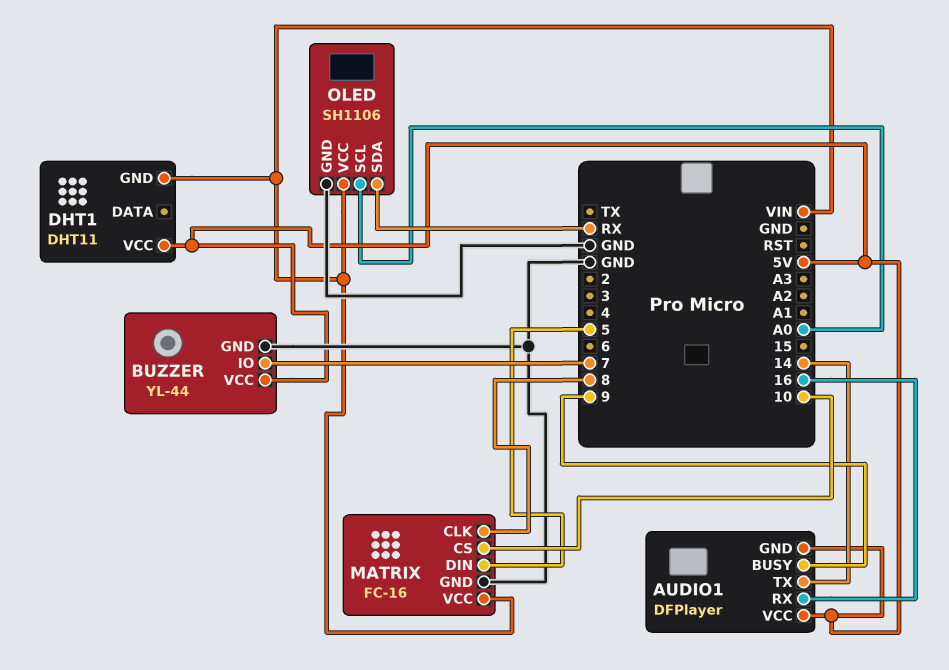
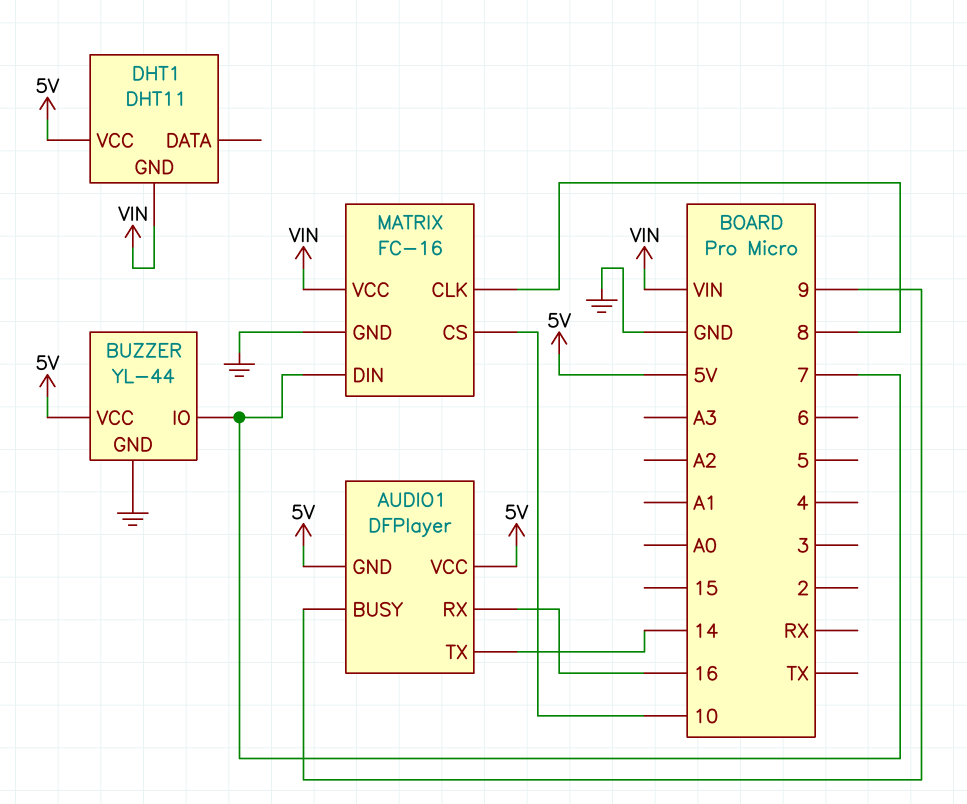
MATRIX pin DIN: 5 -> 7
OLED: SH1106 -> none
OLED pin GND: GND -> none
OLED pin SCL: A0 -> none
OLED pin SDA: RX -> none
OLED pin VCC: VIN -> none

